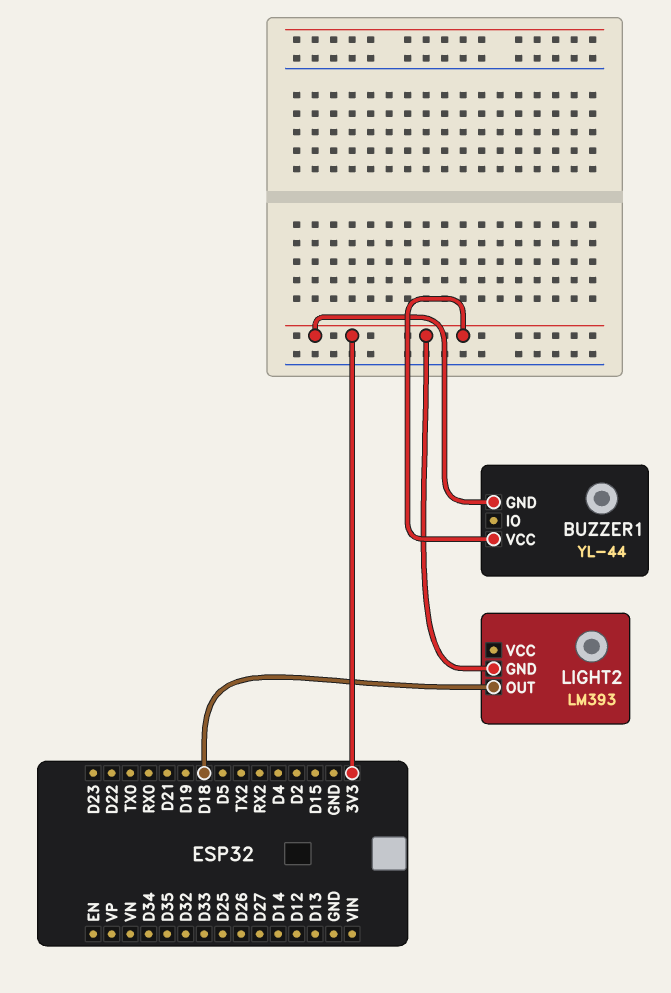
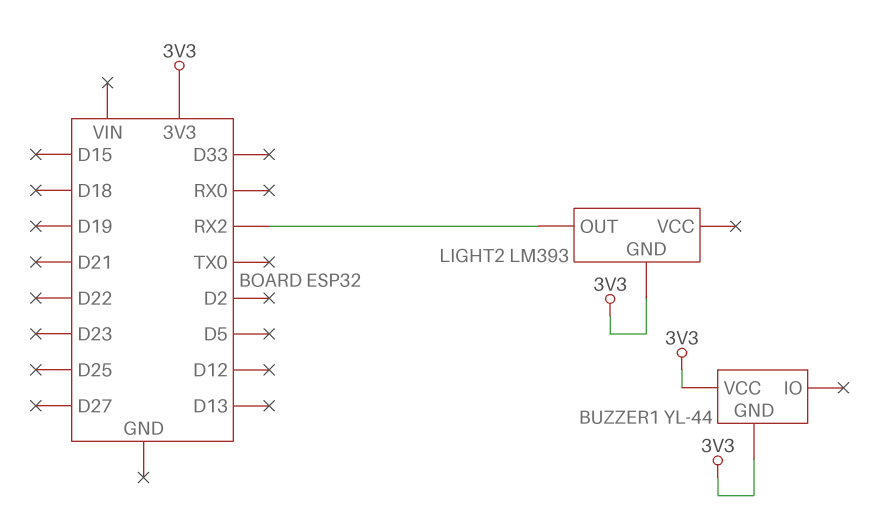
LIGHT2 pin OUT: D18 -> RX2

